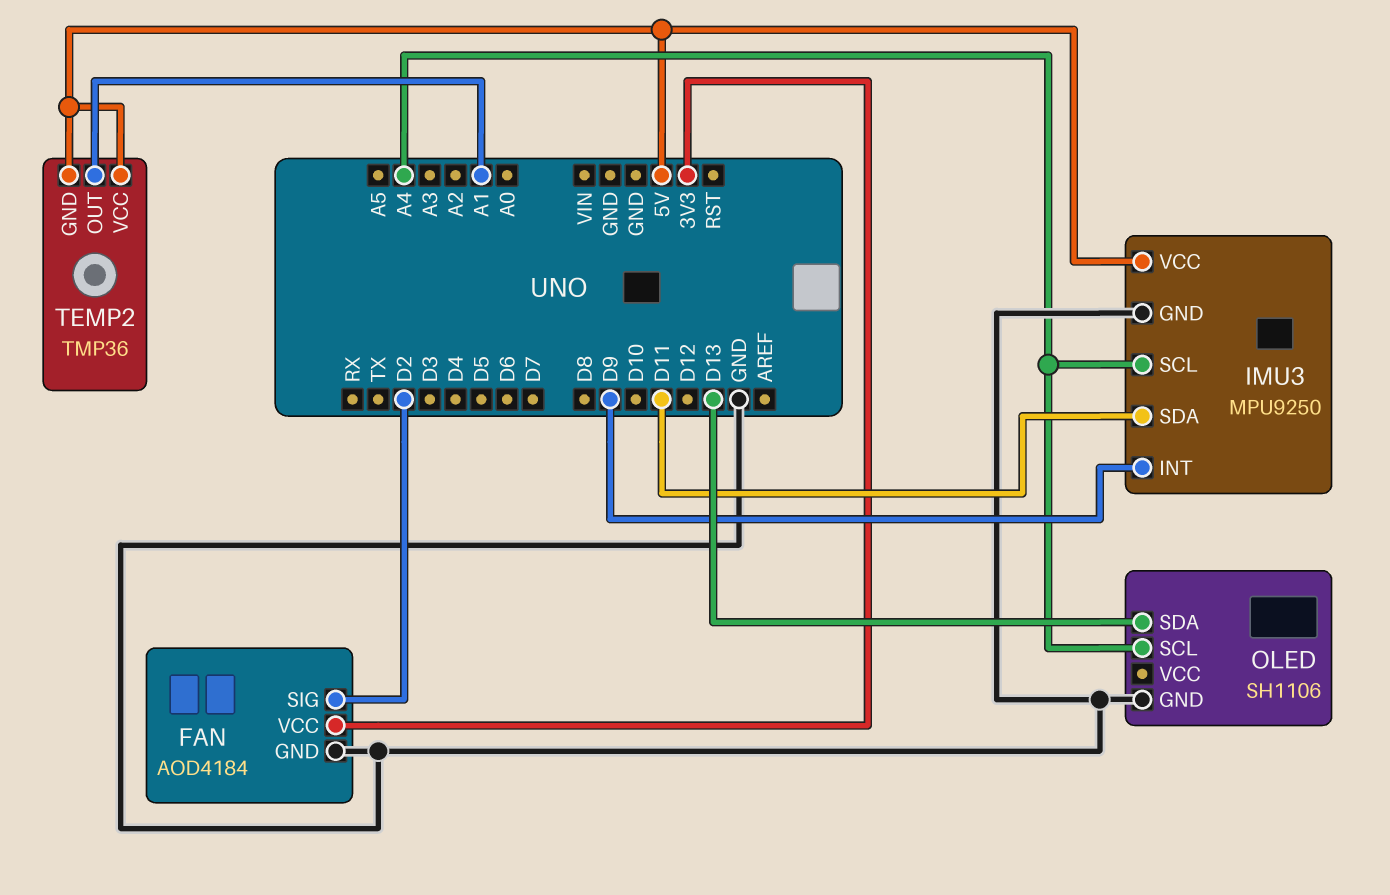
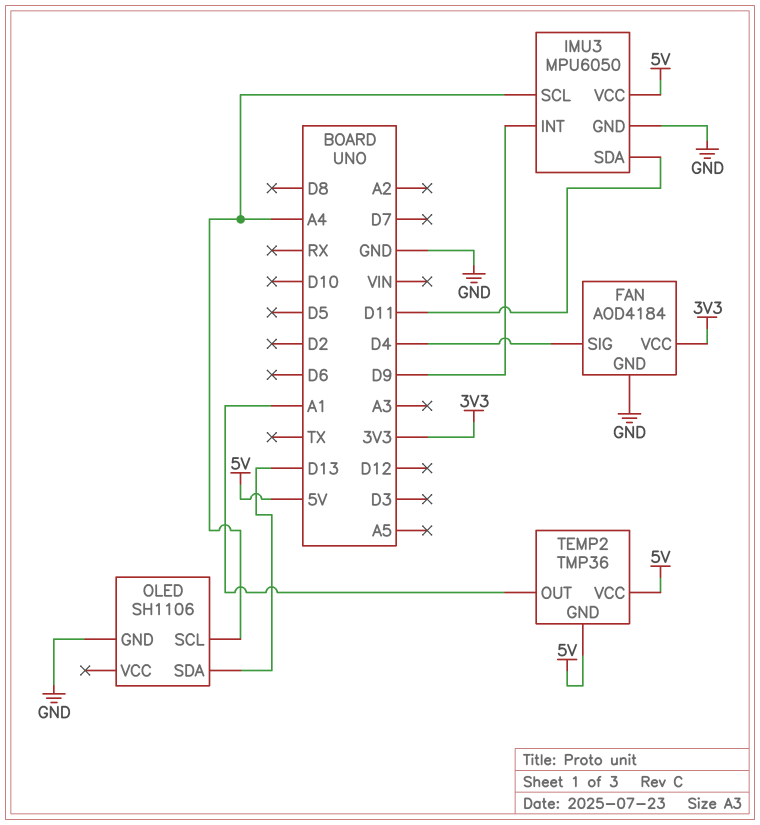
FAN pin SIG: D2 -> D4
IMU3: MPU9250 -> MPU6050

